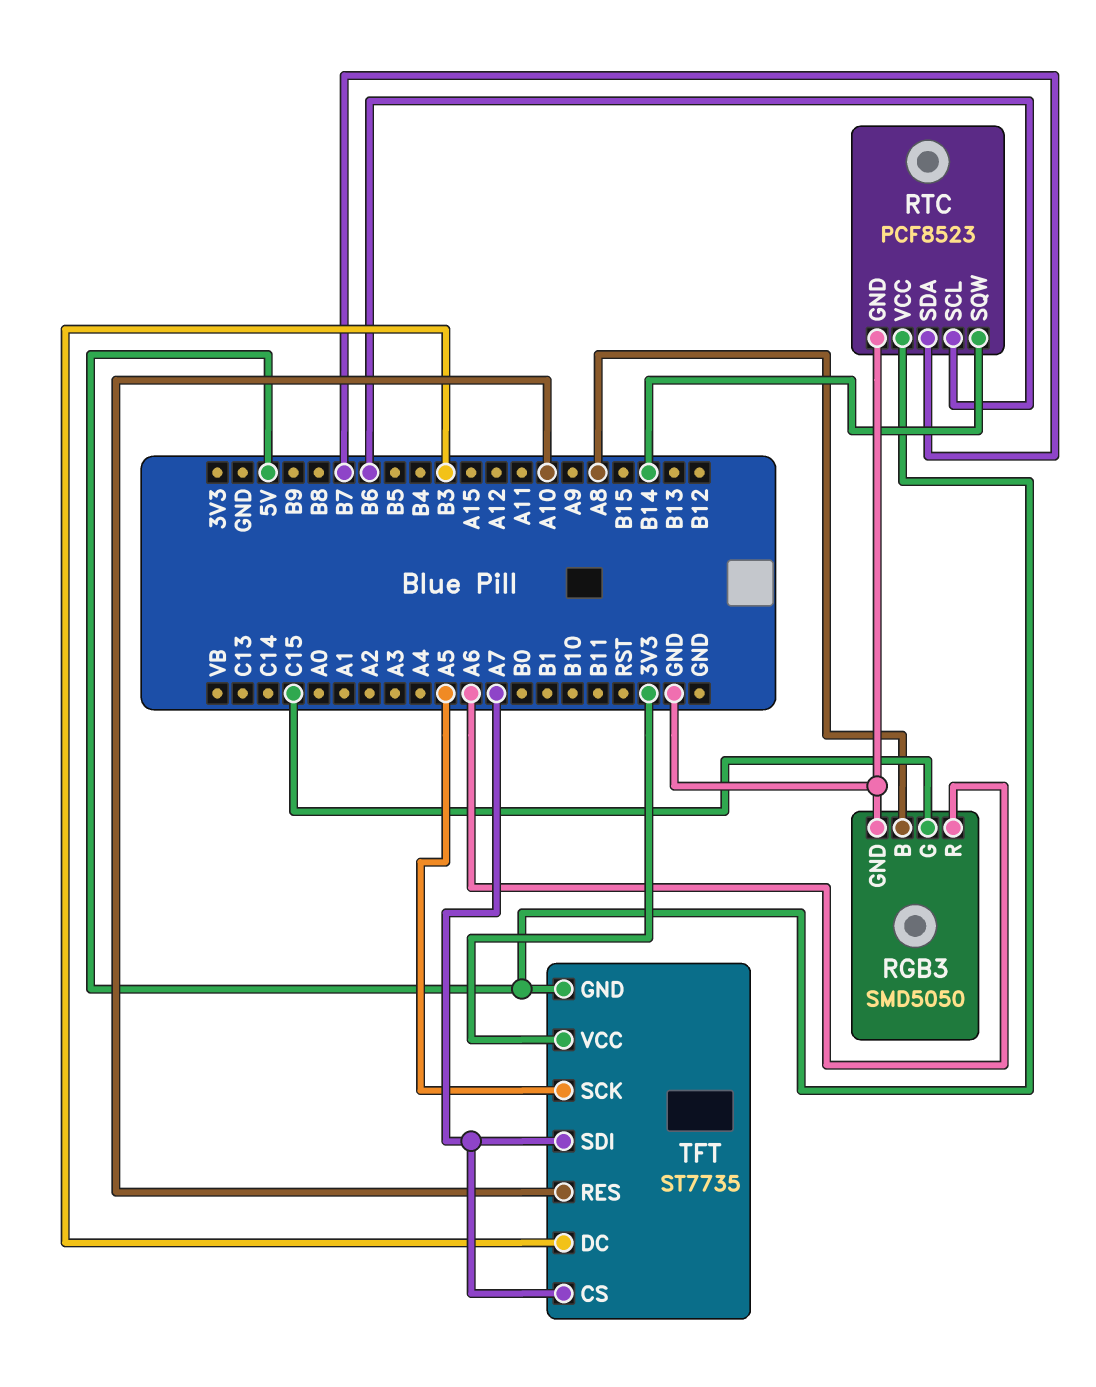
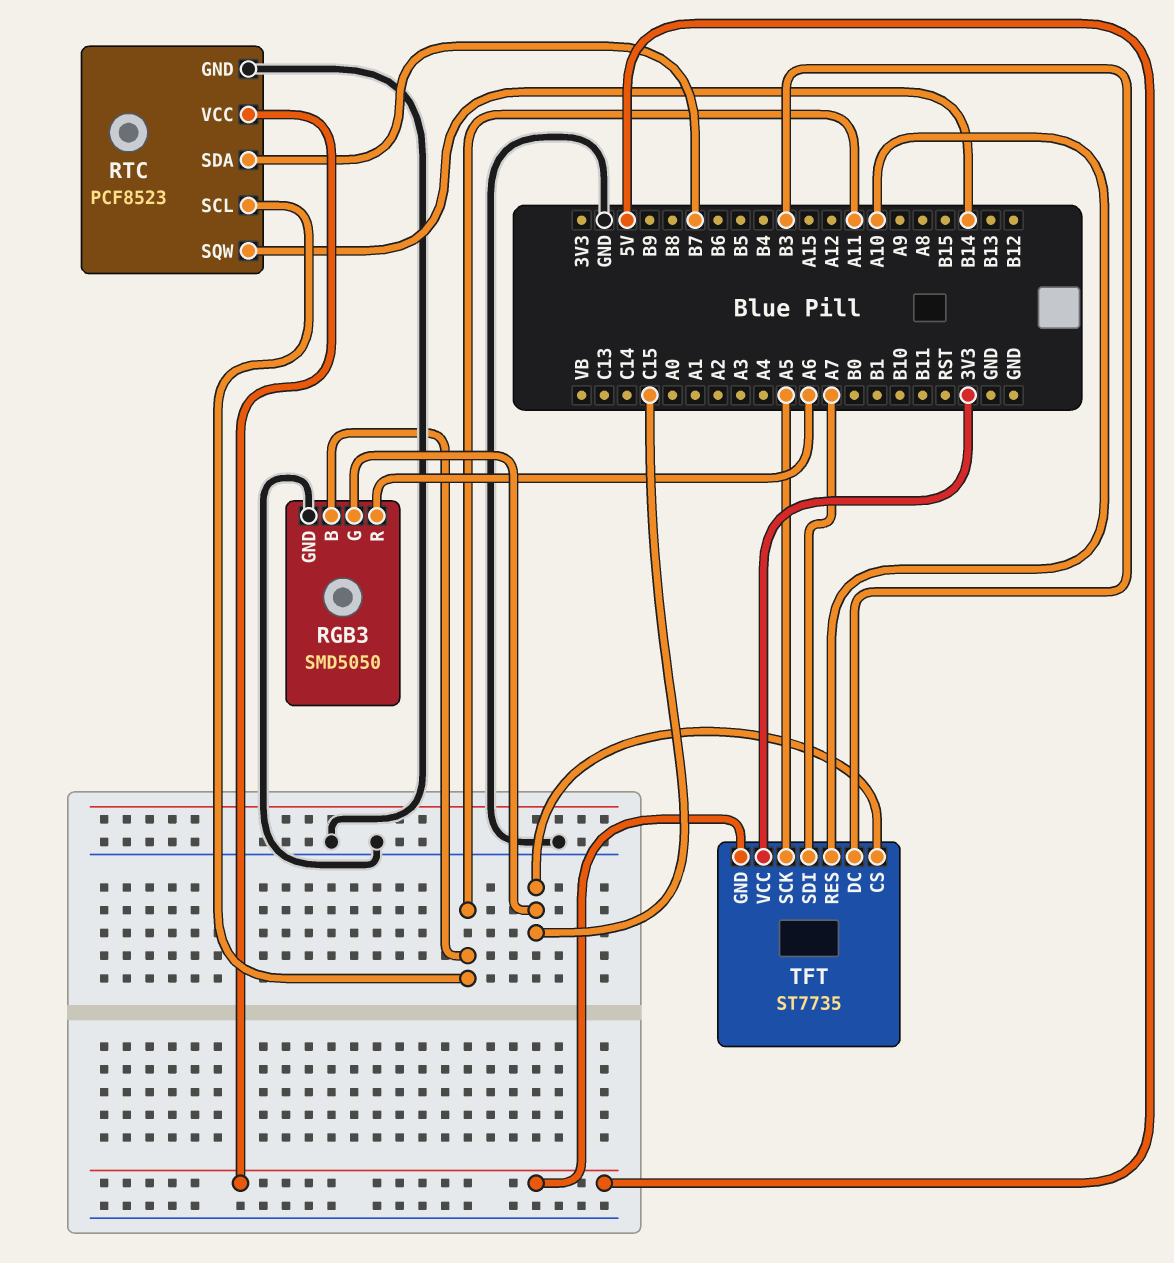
RGB3 pin B: A8 -> A11
RTC pin SCL: B6 -> A11
TFT pin CS: A7 -> C15

